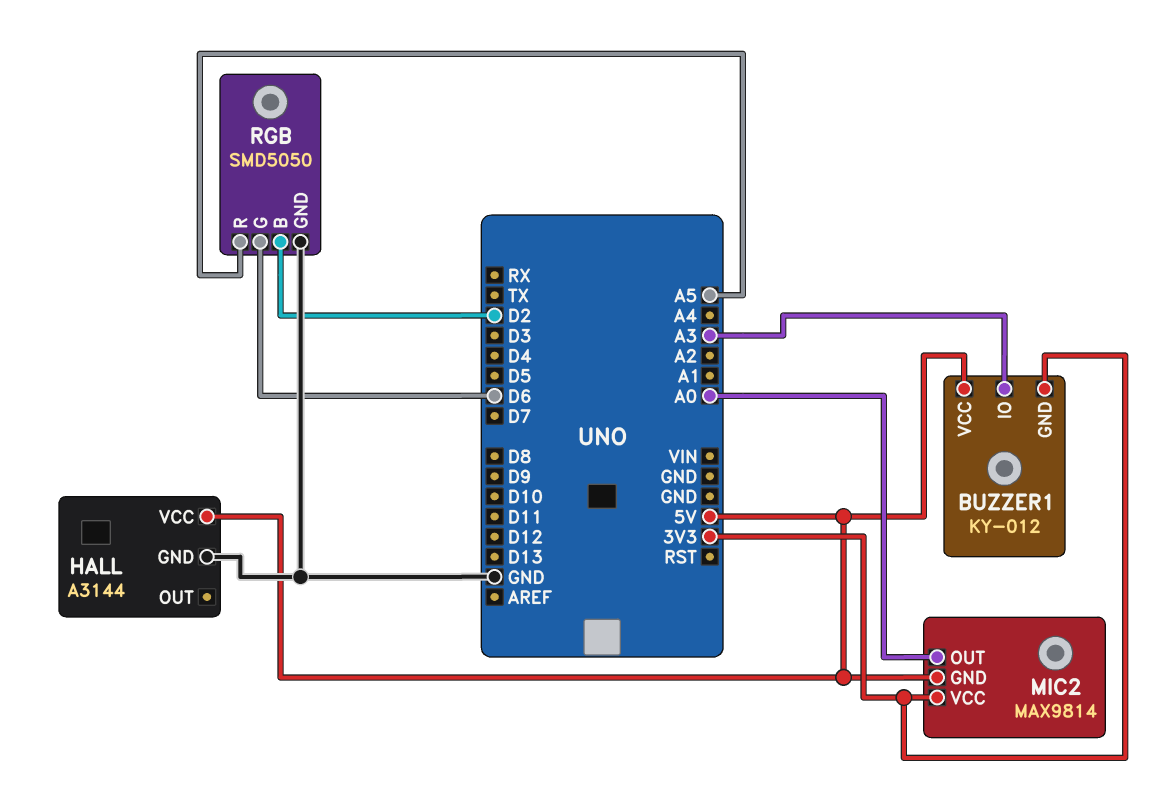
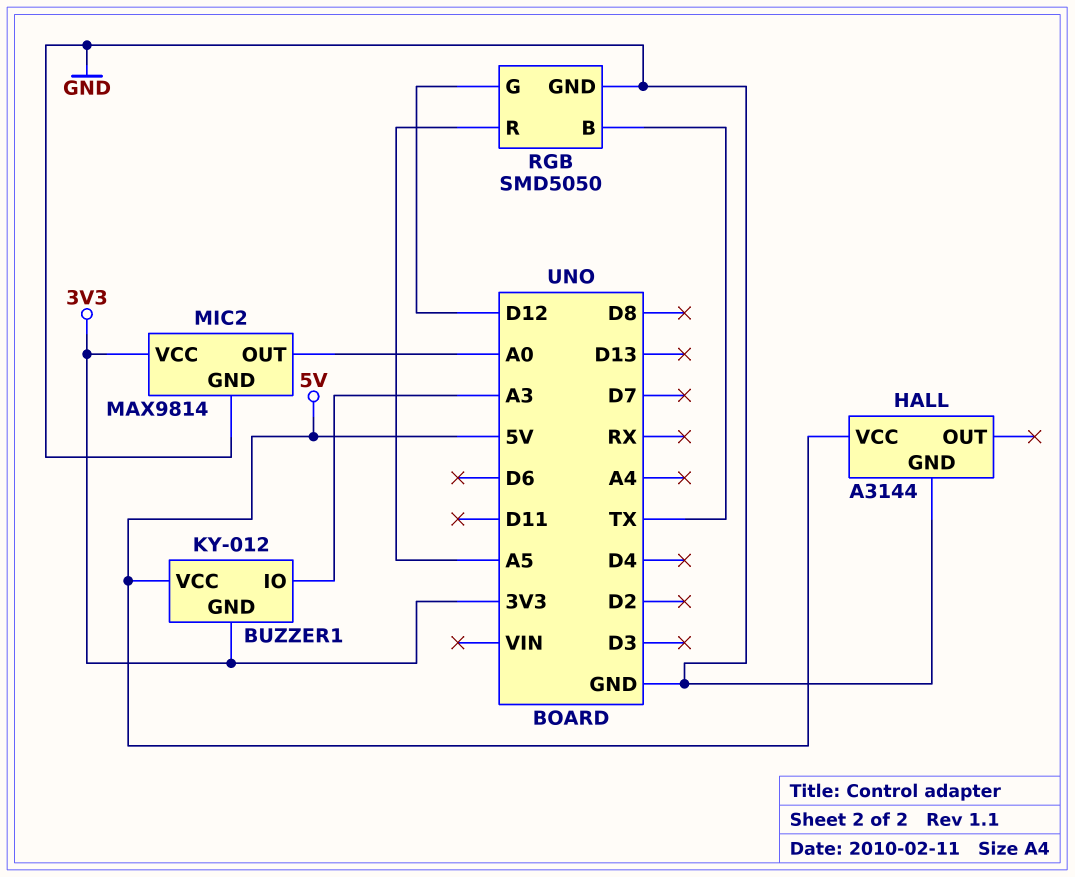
MIC2 pin GND: 5V -> GND
RGB pin B: D2 -> TX
RGB pin G: D6 -> D12

